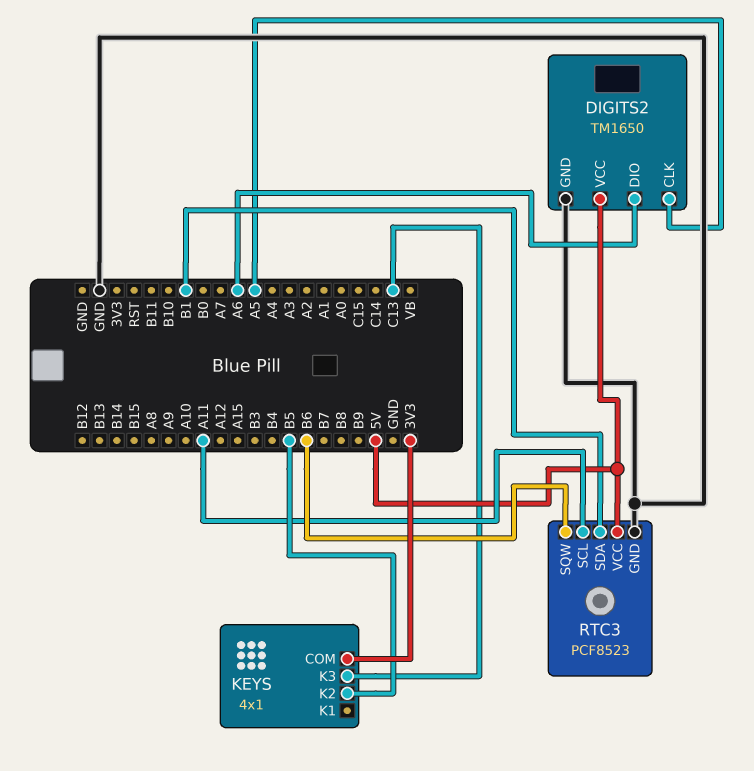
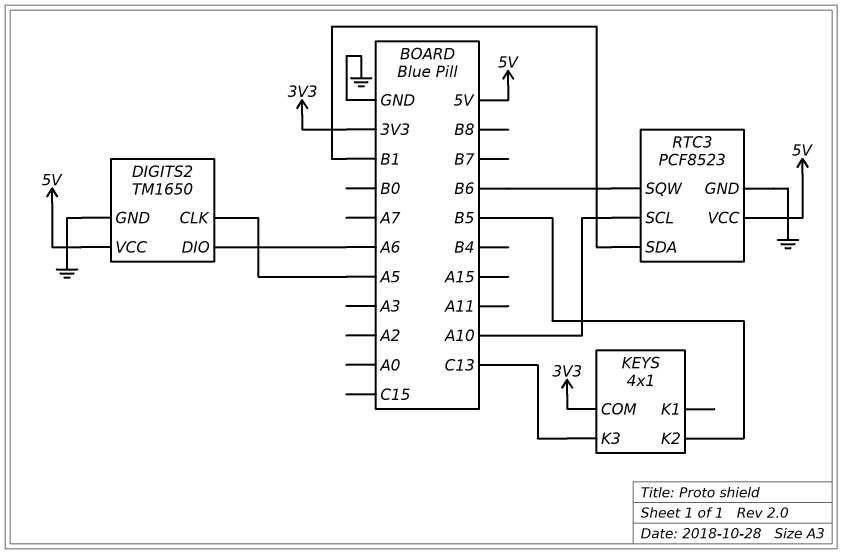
RTC3 pin SCL: A11 -> A10

